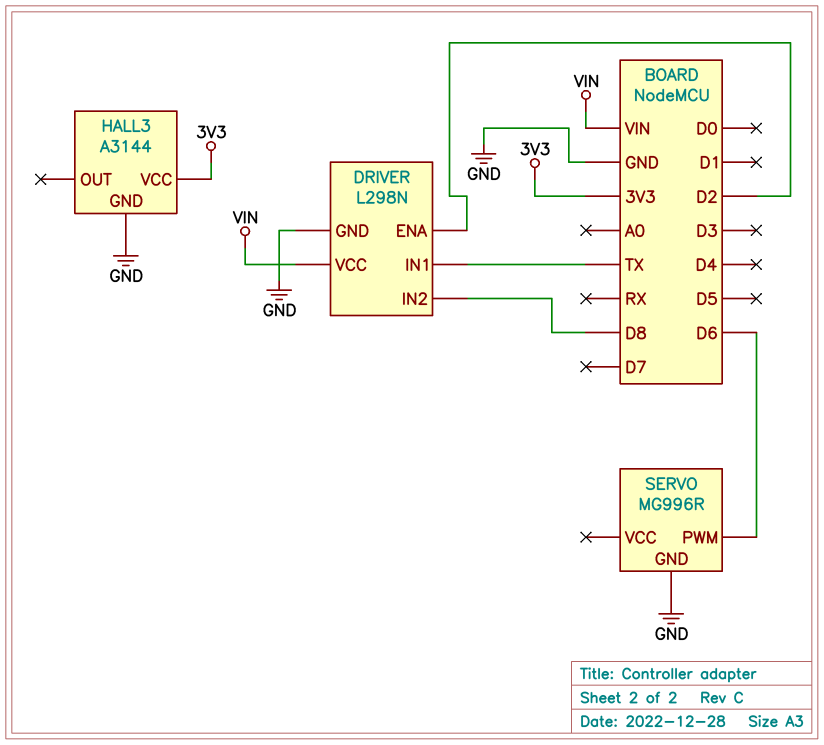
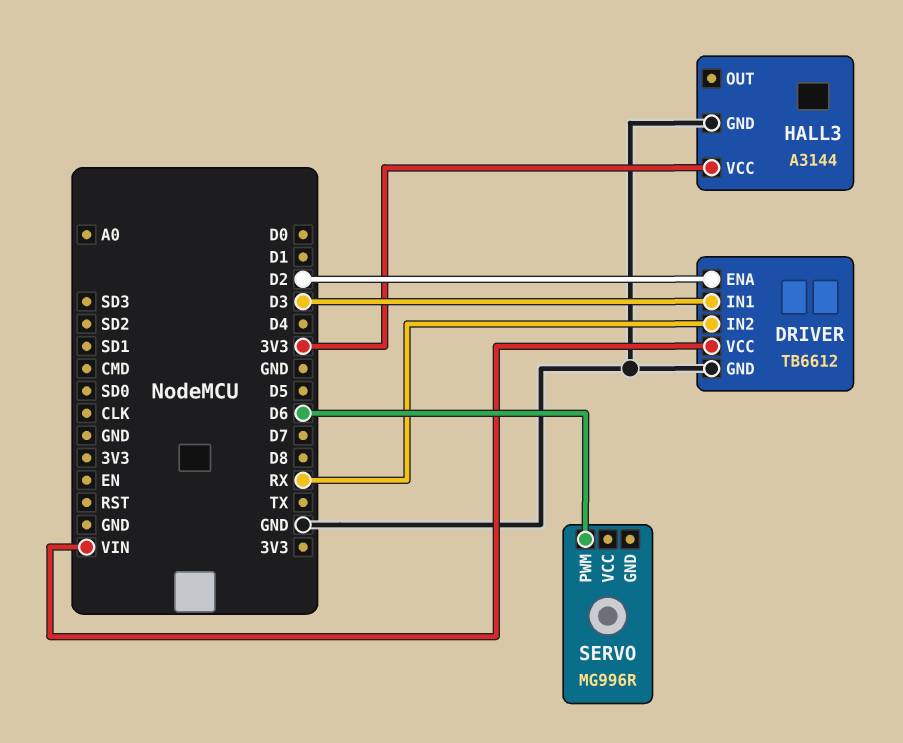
DRIVER: L298N -> TB6612
DRIVER pin IN1: TX -> D3
DRIVER pin IN2: D8 -> RX
SERVO pin GND: GND -> none

